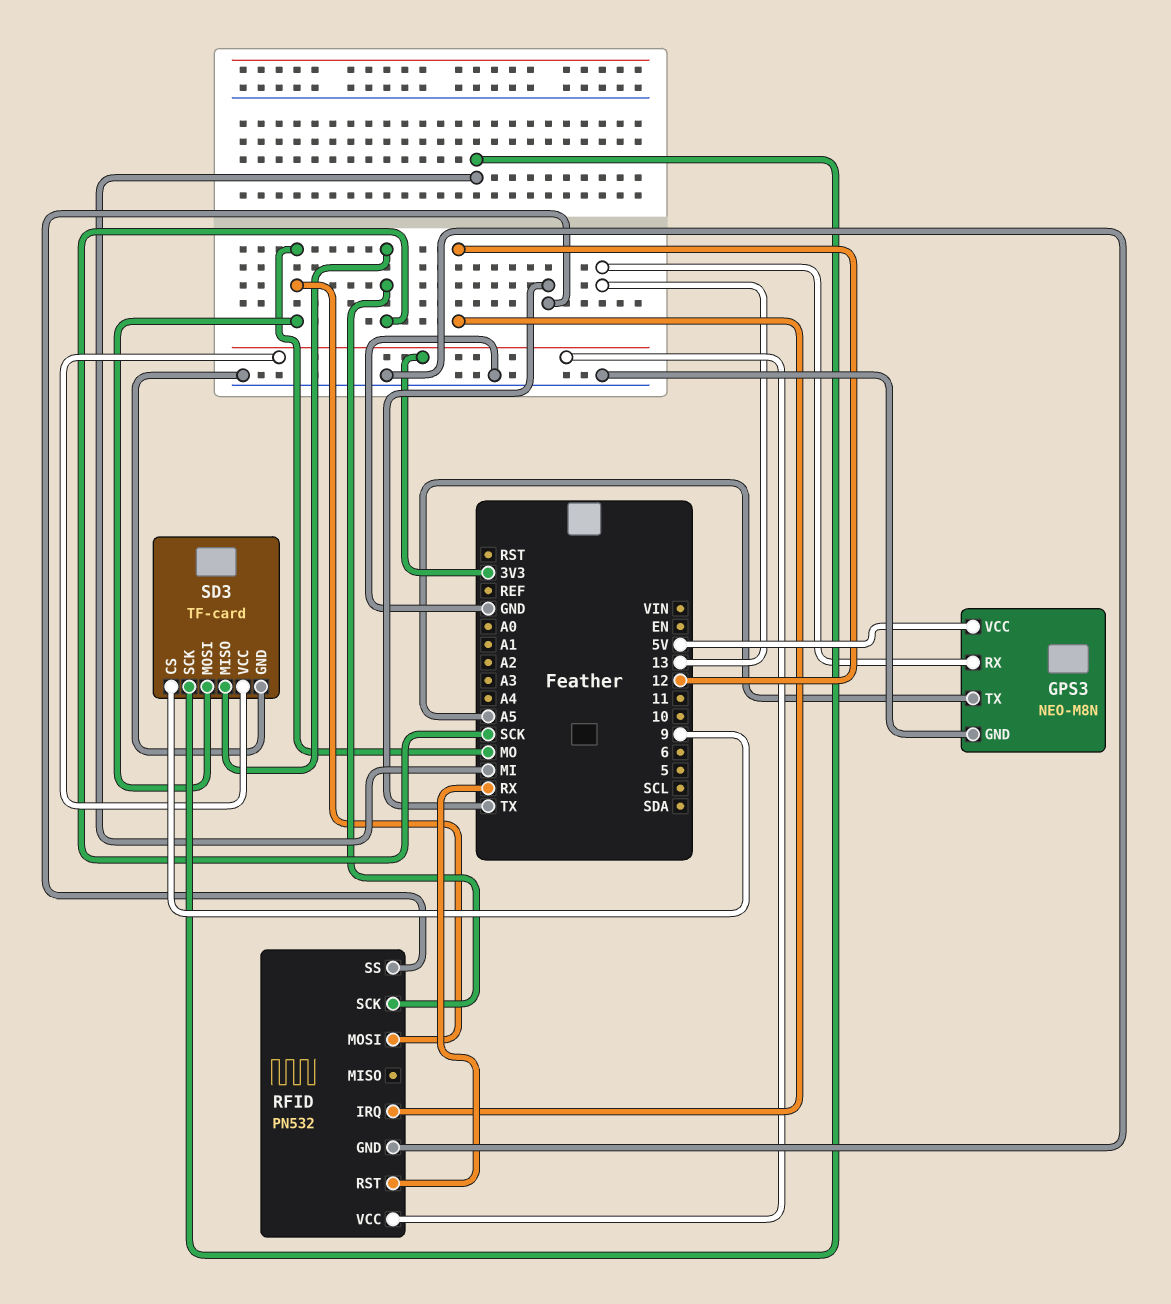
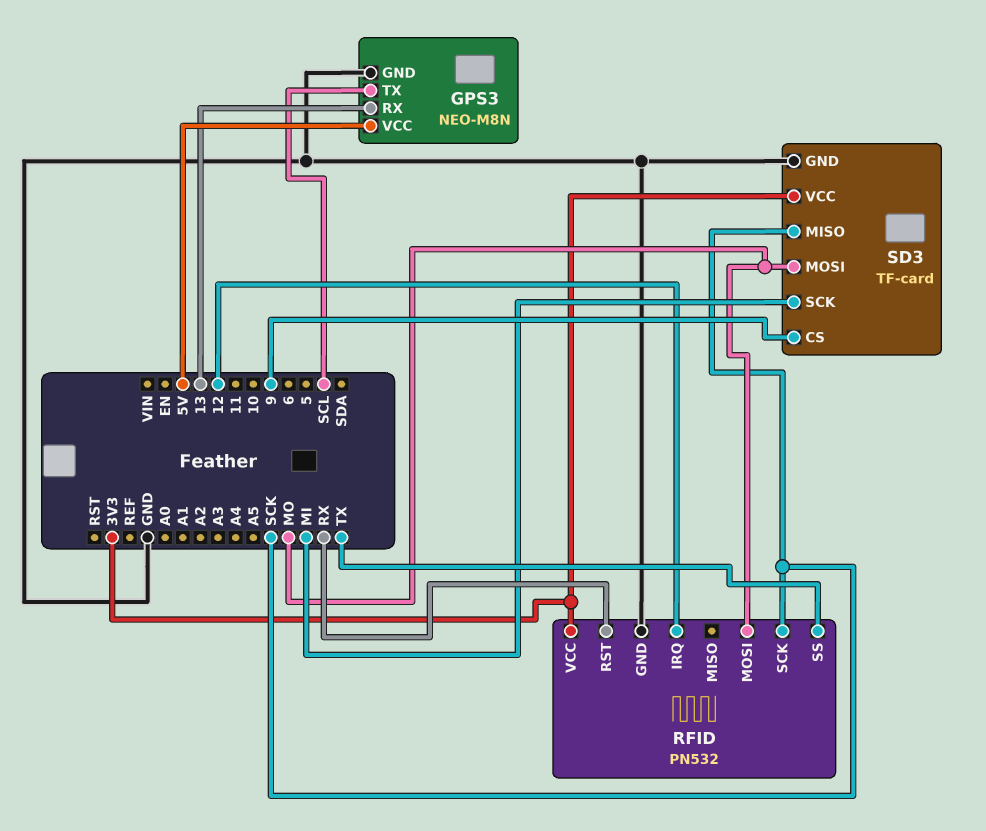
GPS3 pin TX: A5 -> SCL

